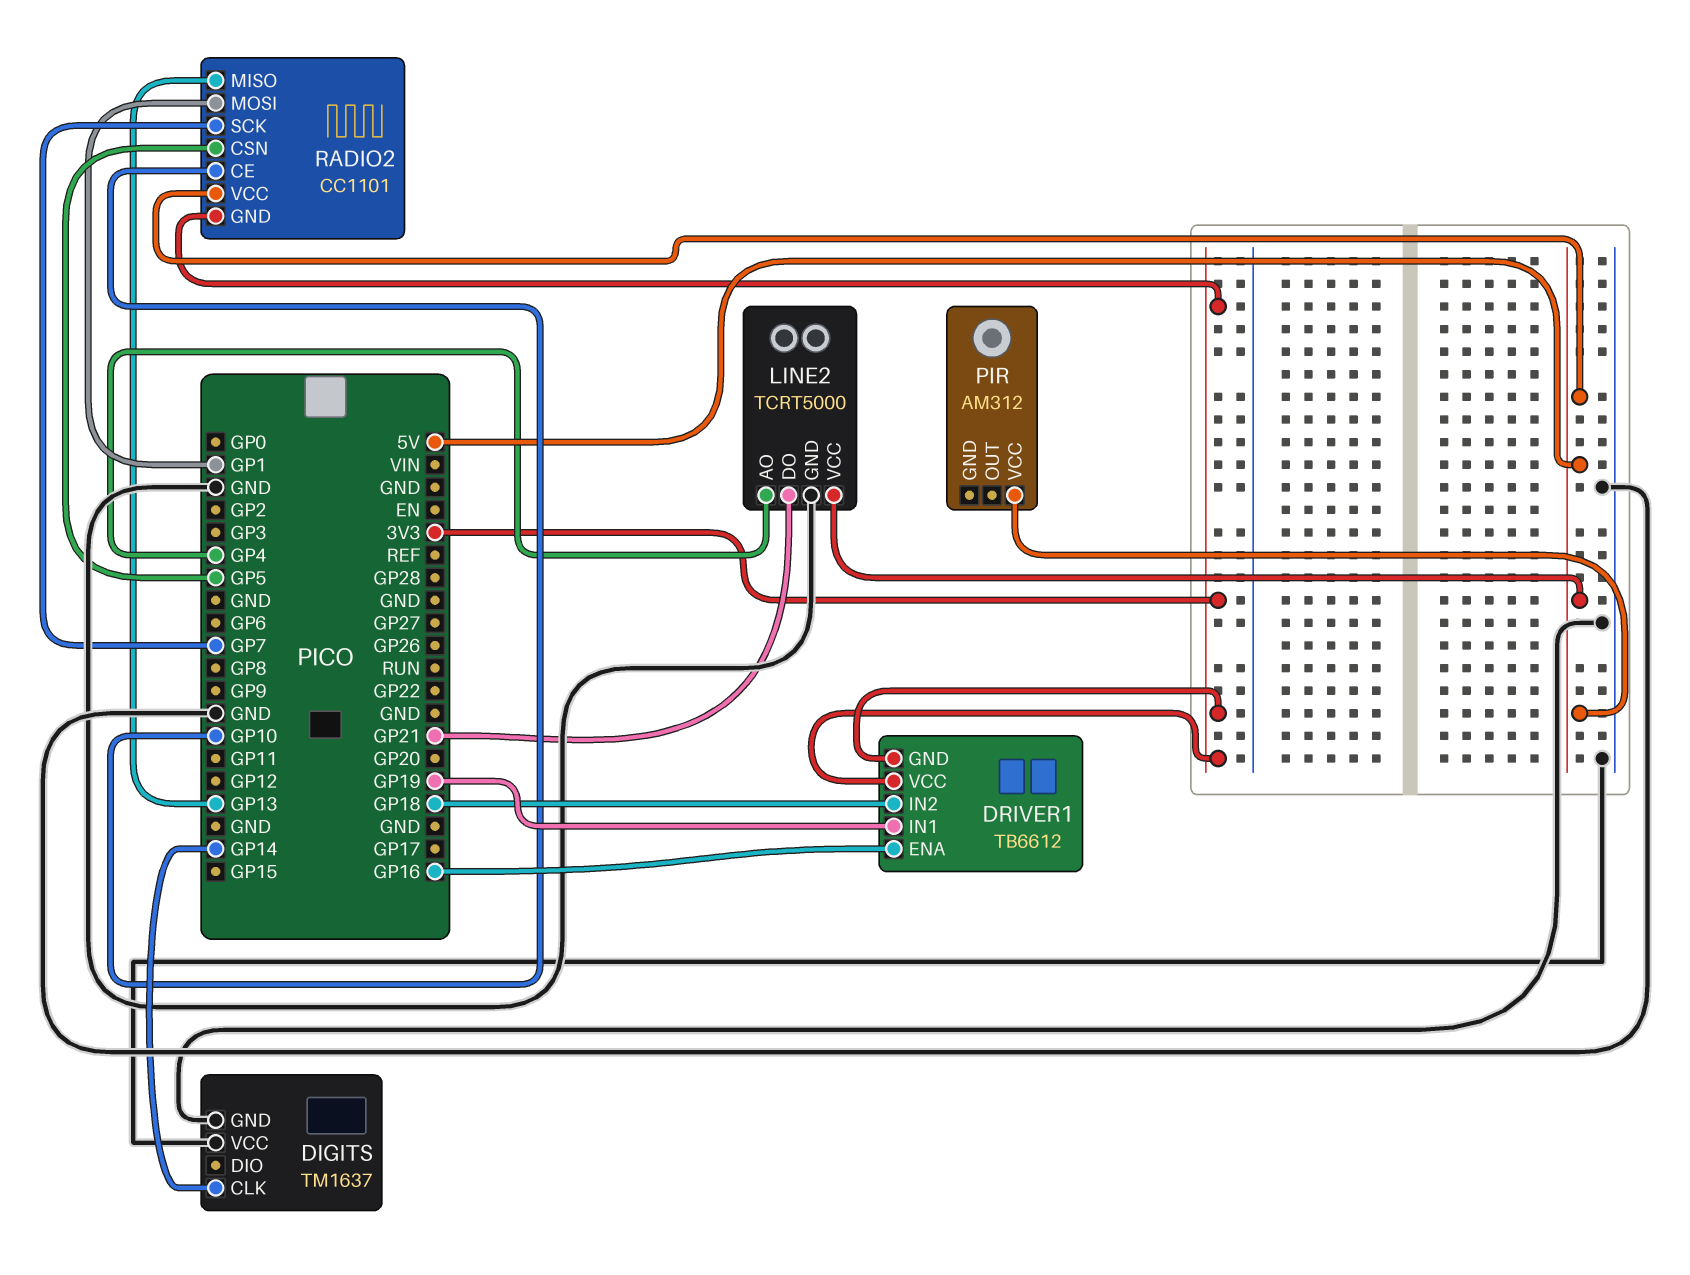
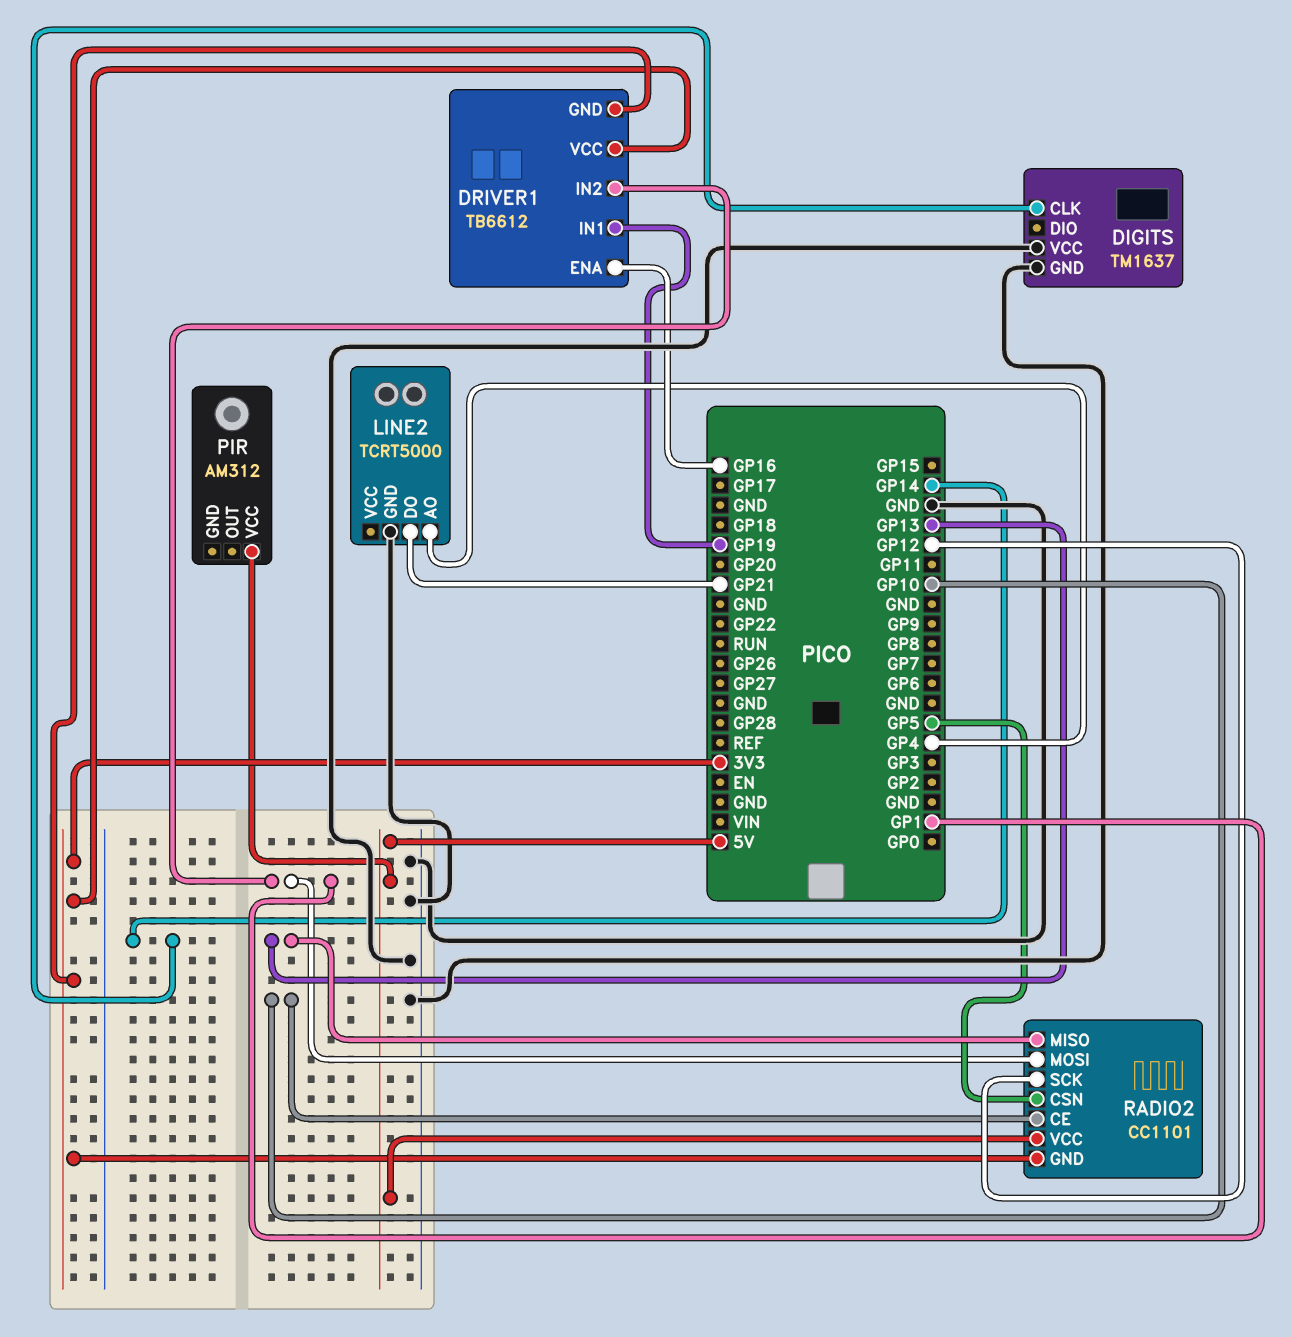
DRIVER1 pin IN2: GP18 -> GP1
LINE2 pin VCC: 5V -> none
RADIO2 pin SCK: GP7 -> GP12

